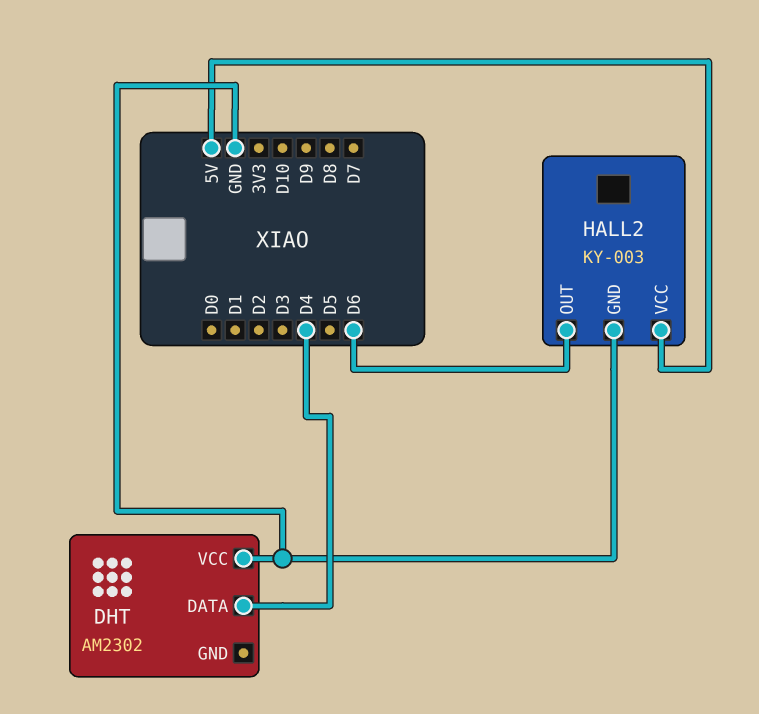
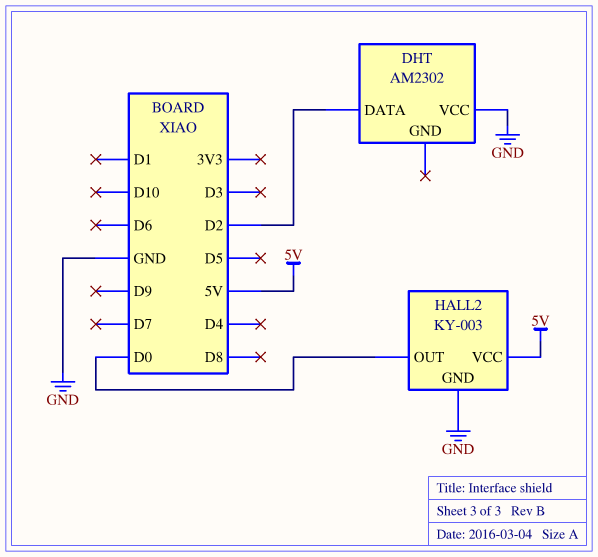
DHT pin DATA: D4 -> D2
HALL2 pin OUT: D6 -> D0

